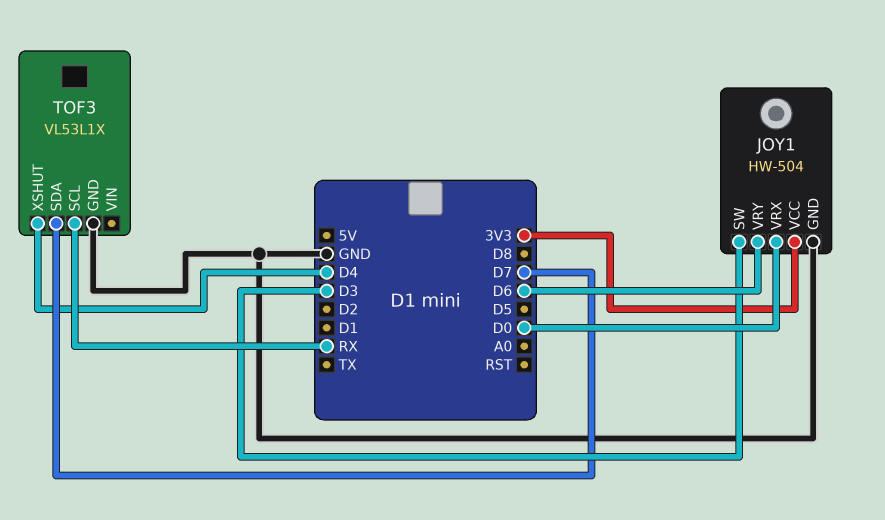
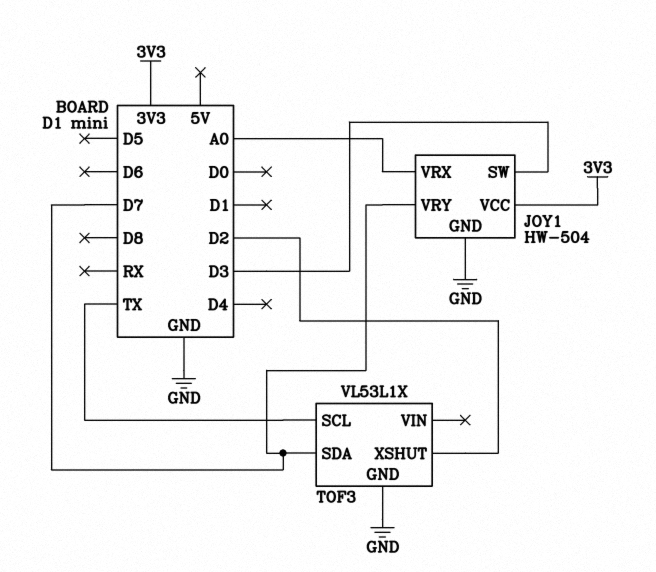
JOY1 pin VRX: D0 -> A0
JOY1 pin VRY: D6 -> D7
TOF3 pin SCL: RX -> TX
TOF3 pin XSHUT: D4 -> D2

